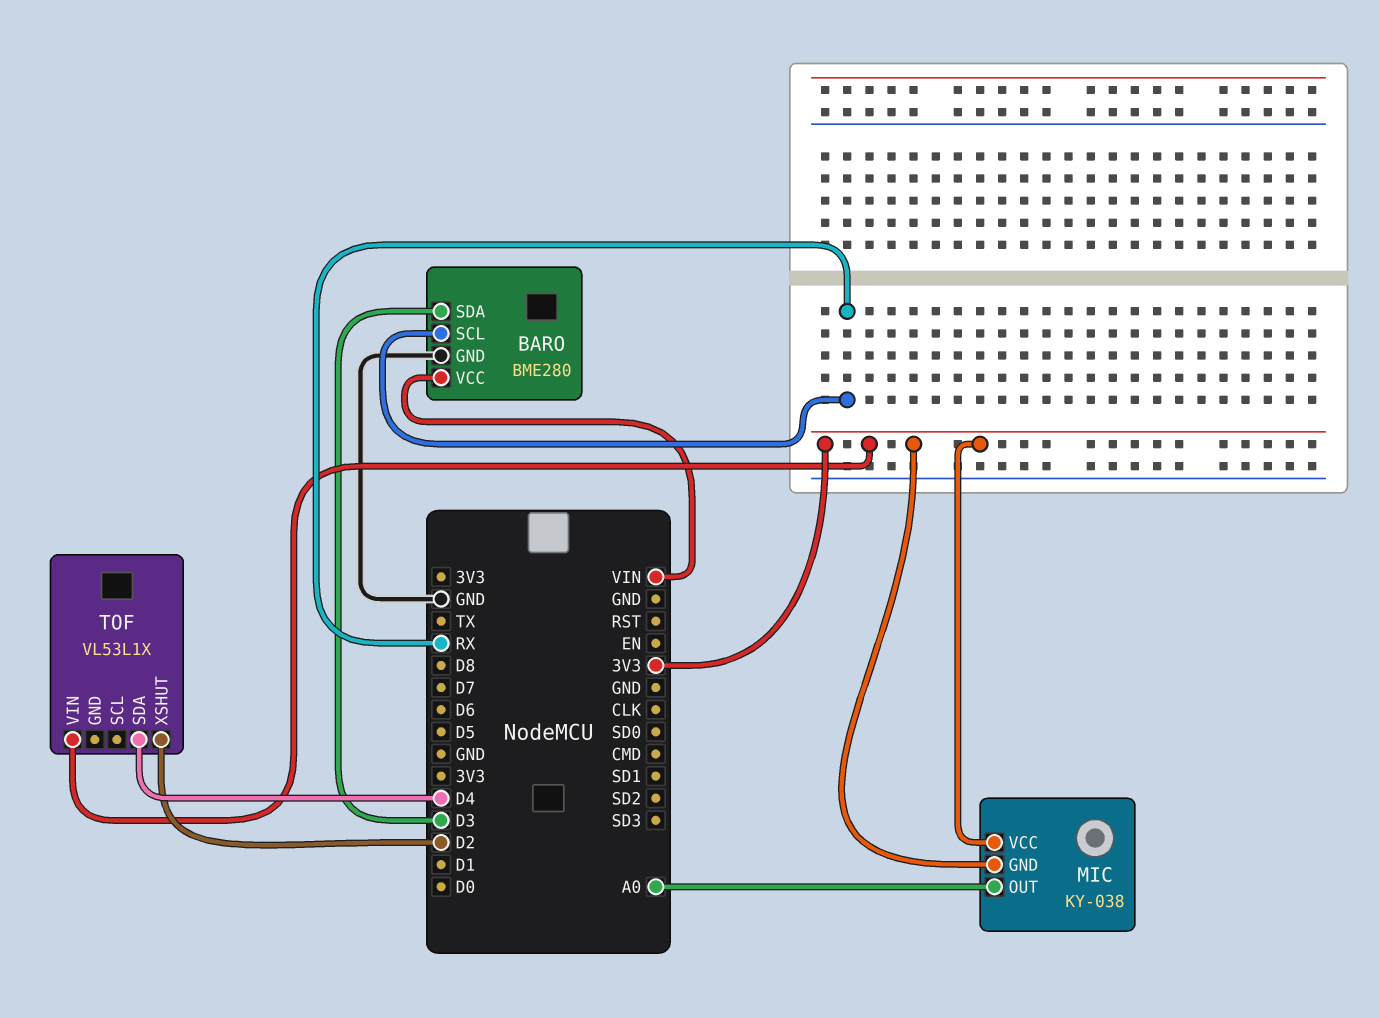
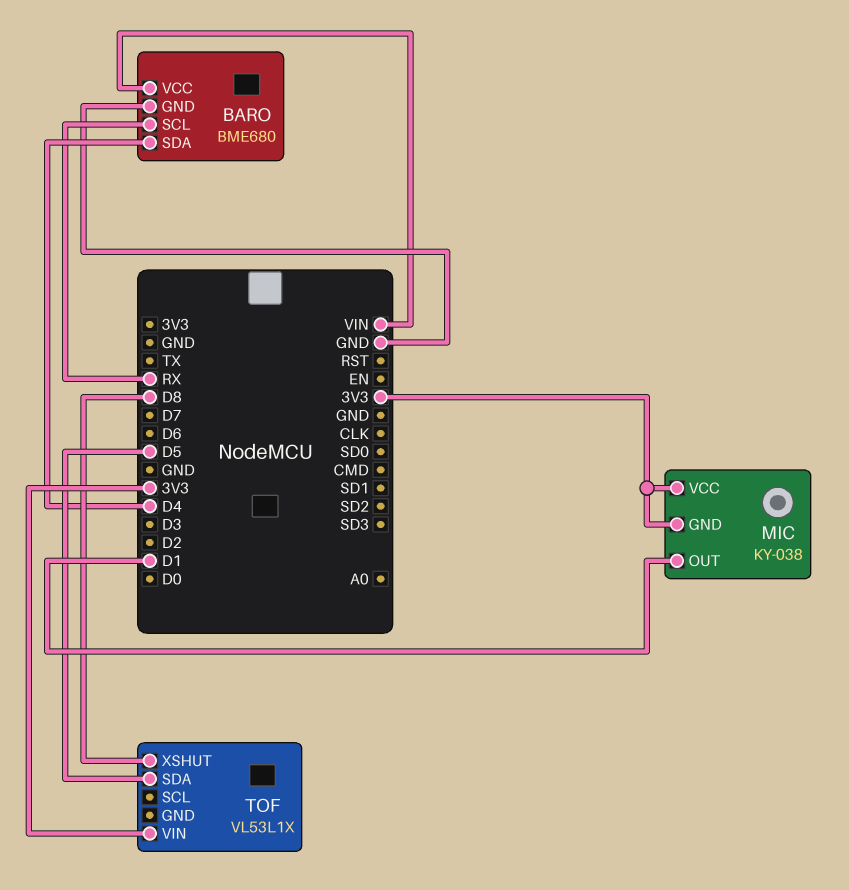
BARO: BME280 -> BME680
BARO pin SDA: D3 -> D4
MIC pin OUT: A0 -> D1
TOF pin SDA: D4 -> D5
TOF pin XSHUT: D2 -> D8

